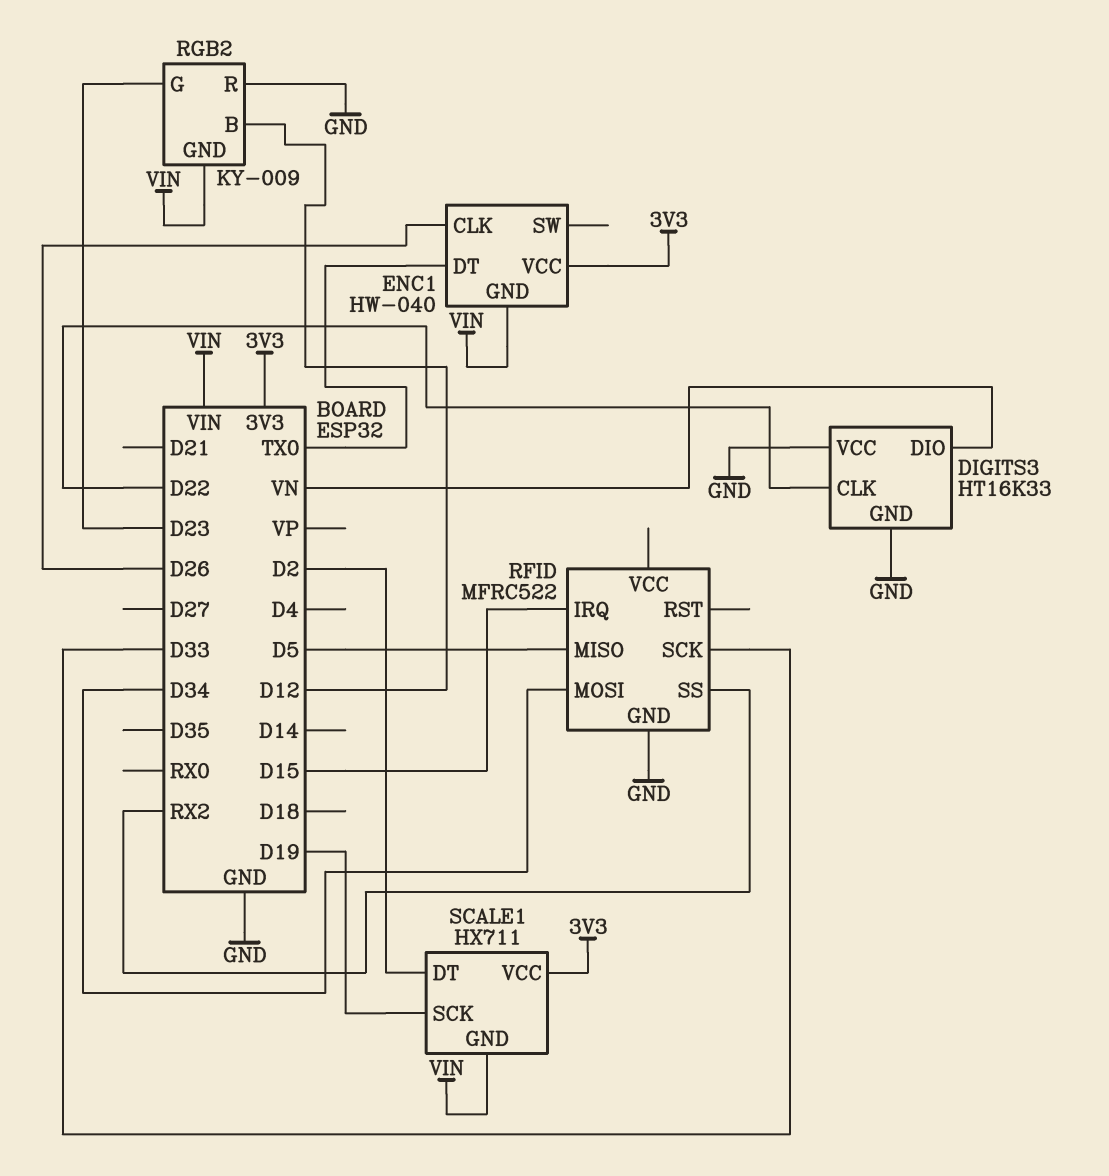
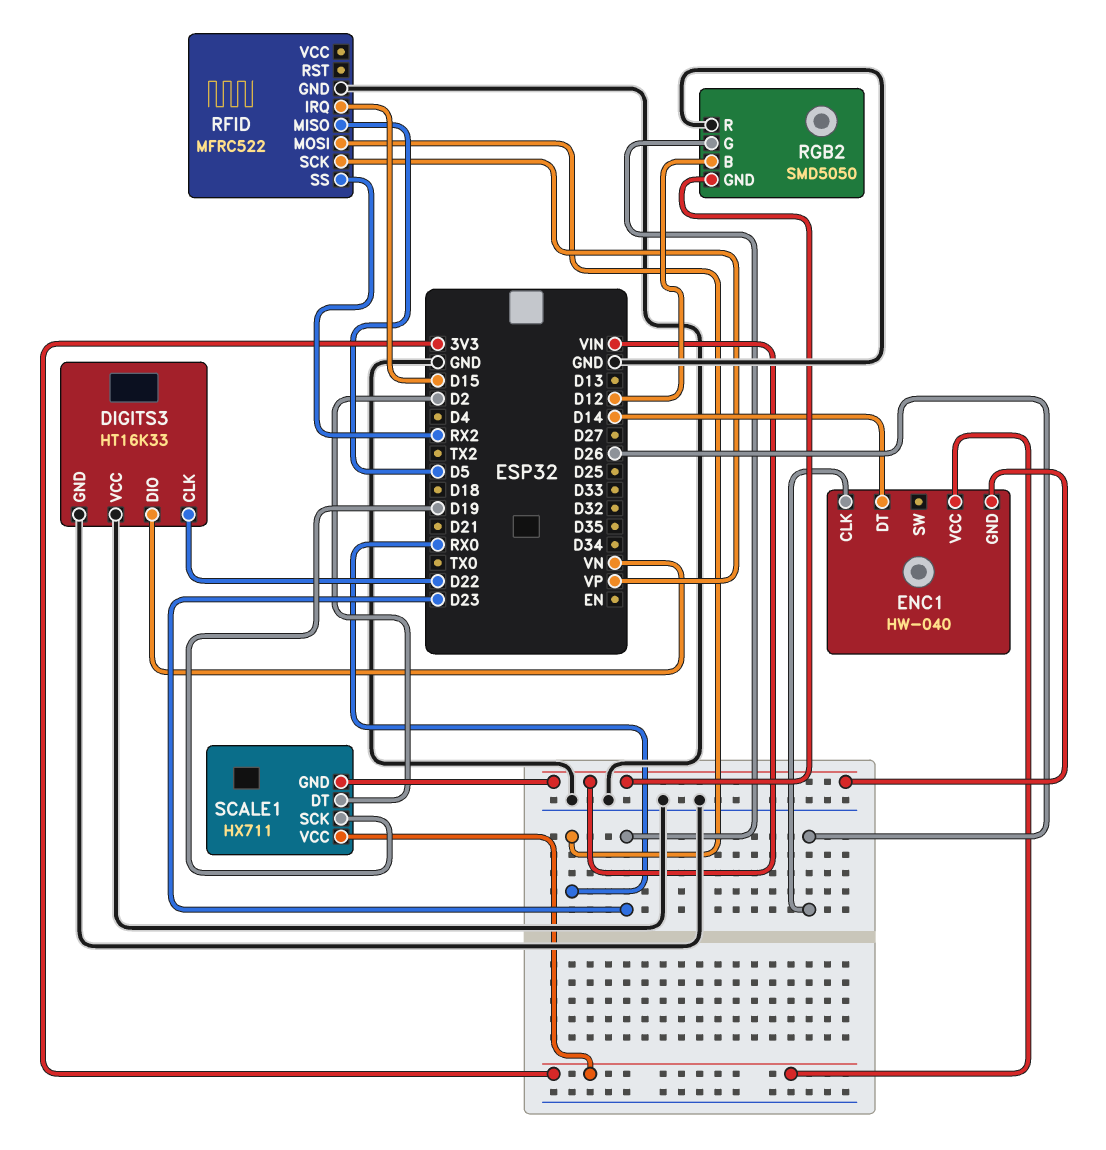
ENC1 pin DT: TX0 -> D14
RFID pin MOSI: D34 -> RX0
RFID pin SCK: D33 -> VP
RGB2: KY-009 -> SMD5050

